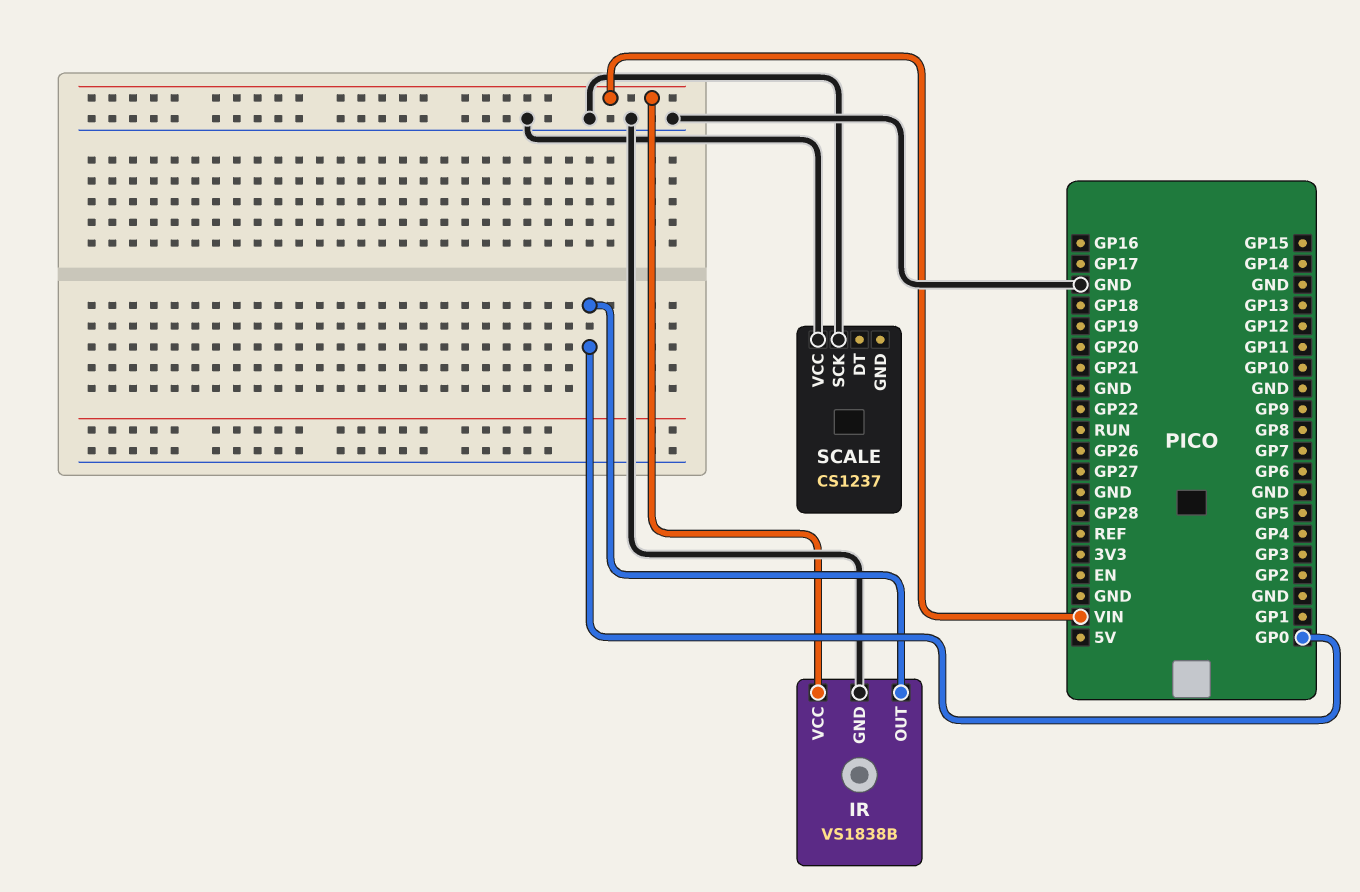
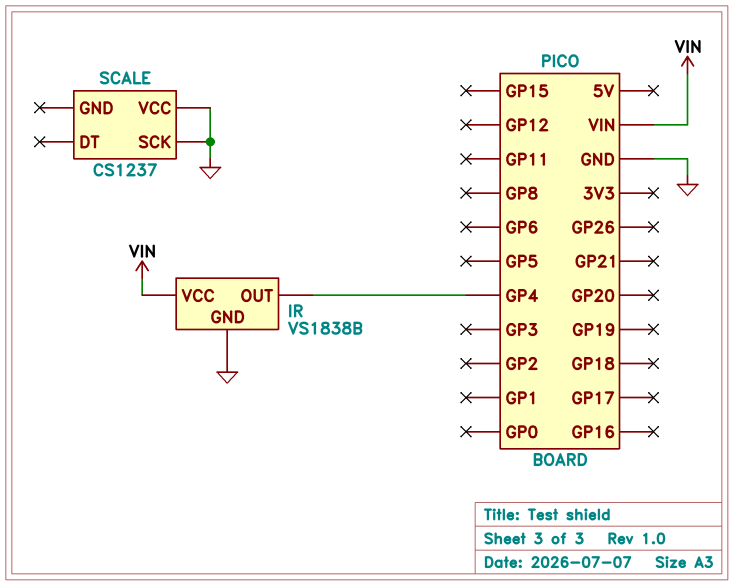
IR pin OUT: GP0 -> GP4

